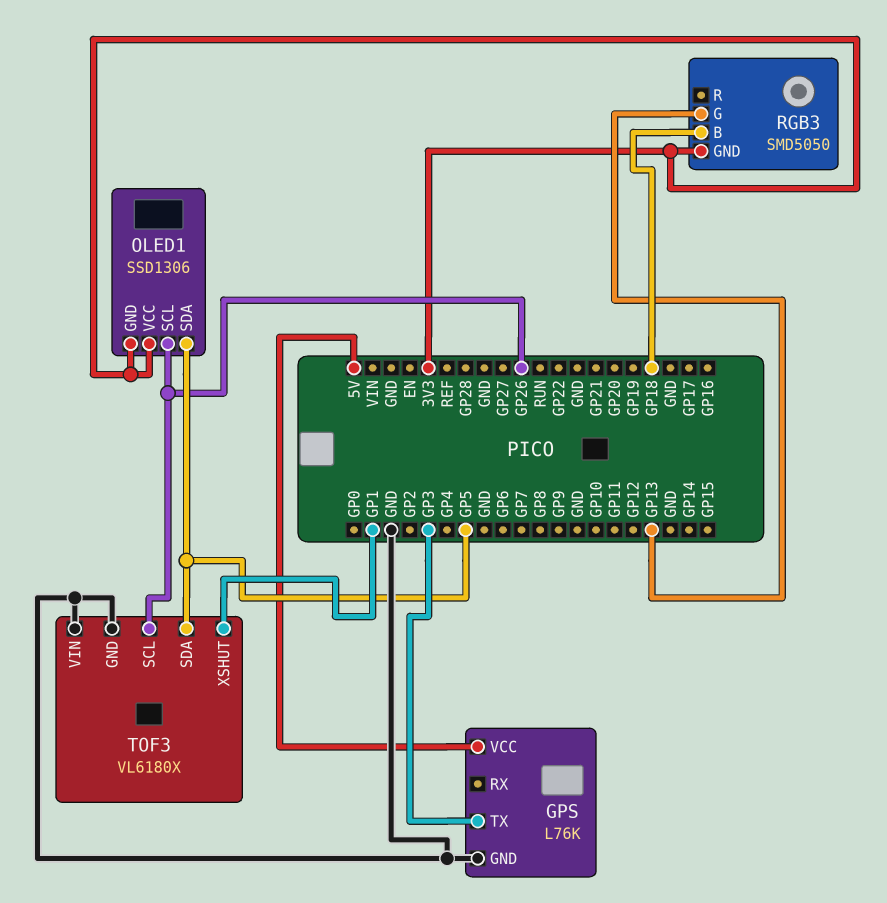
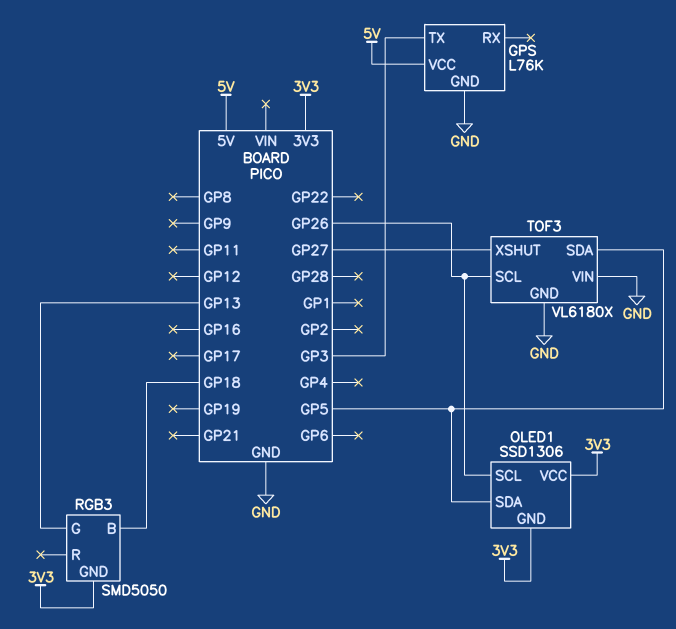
TOF3 pin XSHUT: GP1 -> GP27

